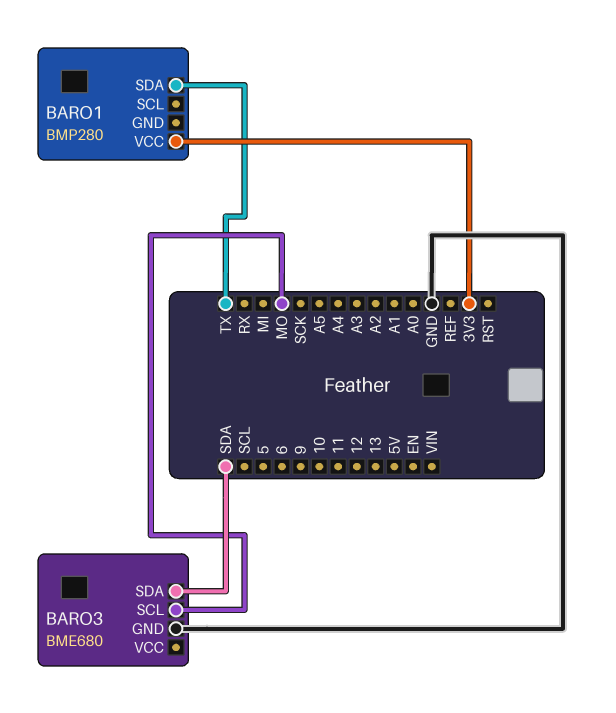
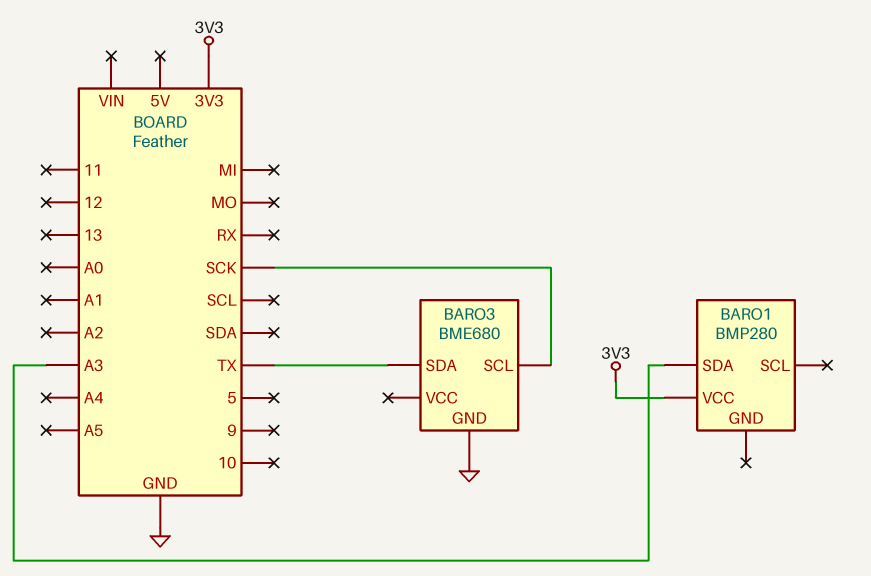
BARO1 pin SDA: TX -> A3
BARO3 pin SCL: MO -> SCK
BARO3 pin SDA: SDA -> TX

